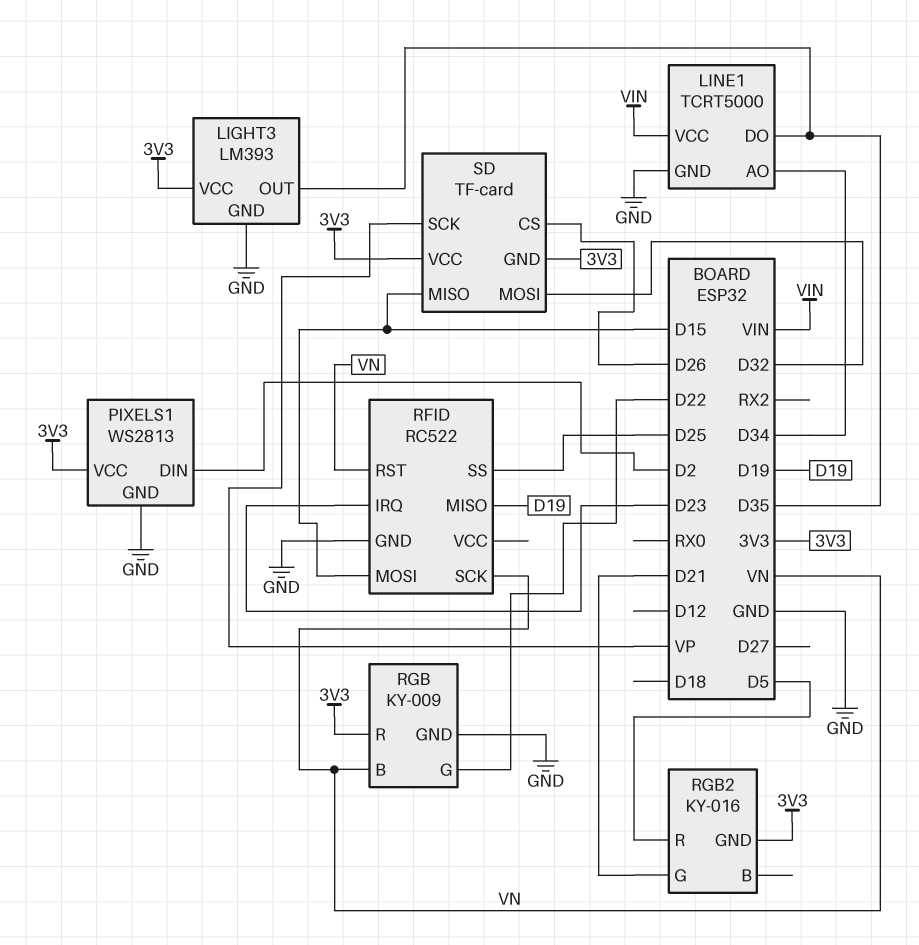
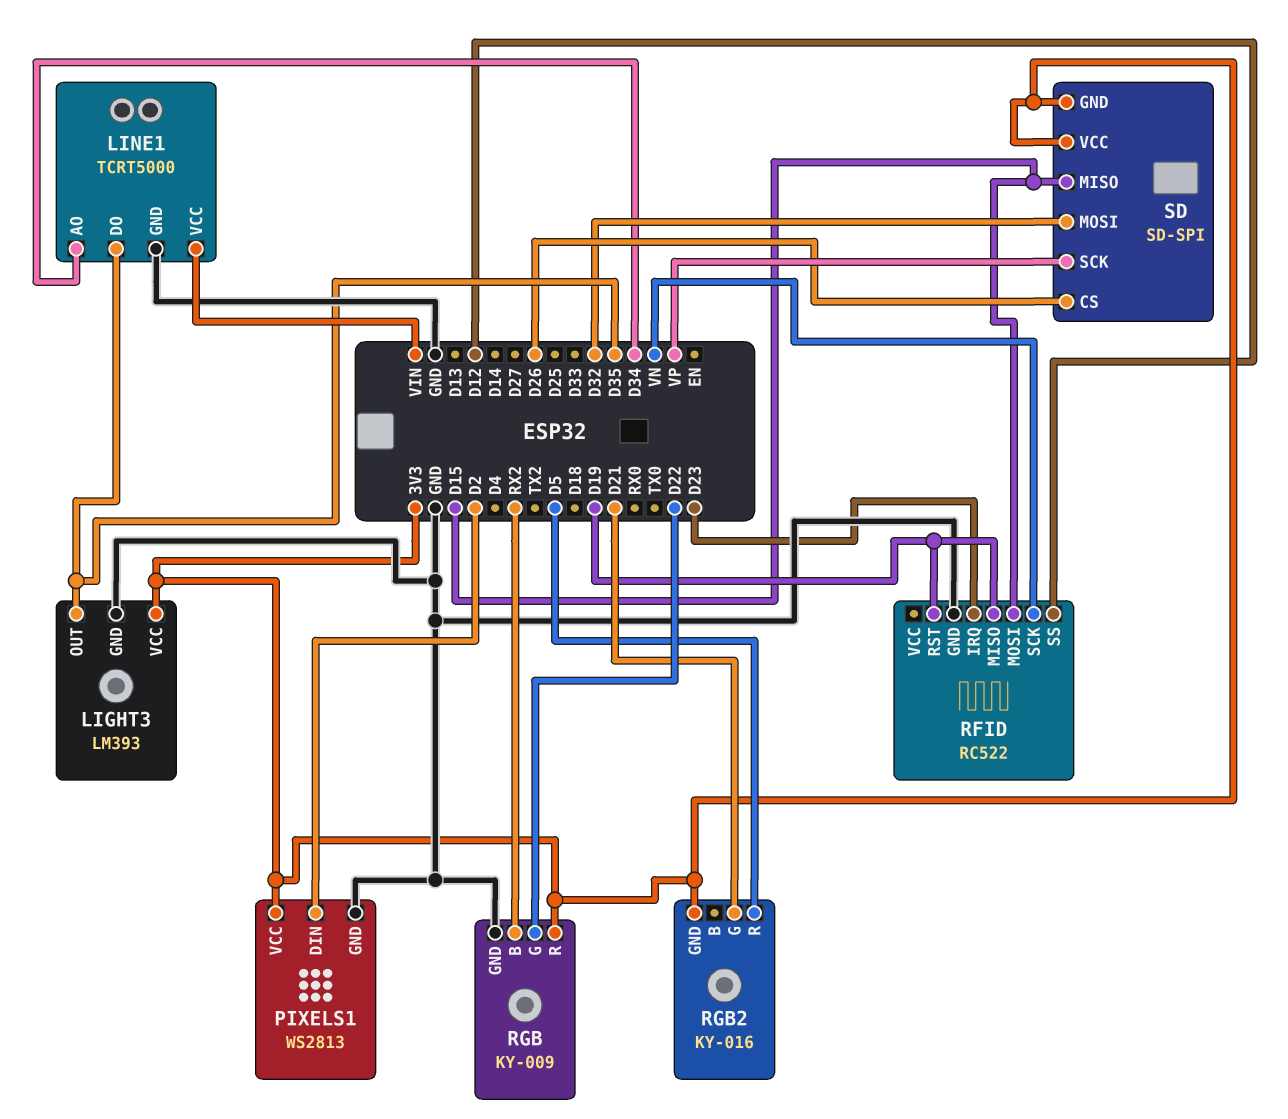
RFID pin RST: VN -> D19
RFID pin SS: D25 -> D12
RGB pin B: VN -> RX2
SD: TF-card -> SD-SPI

